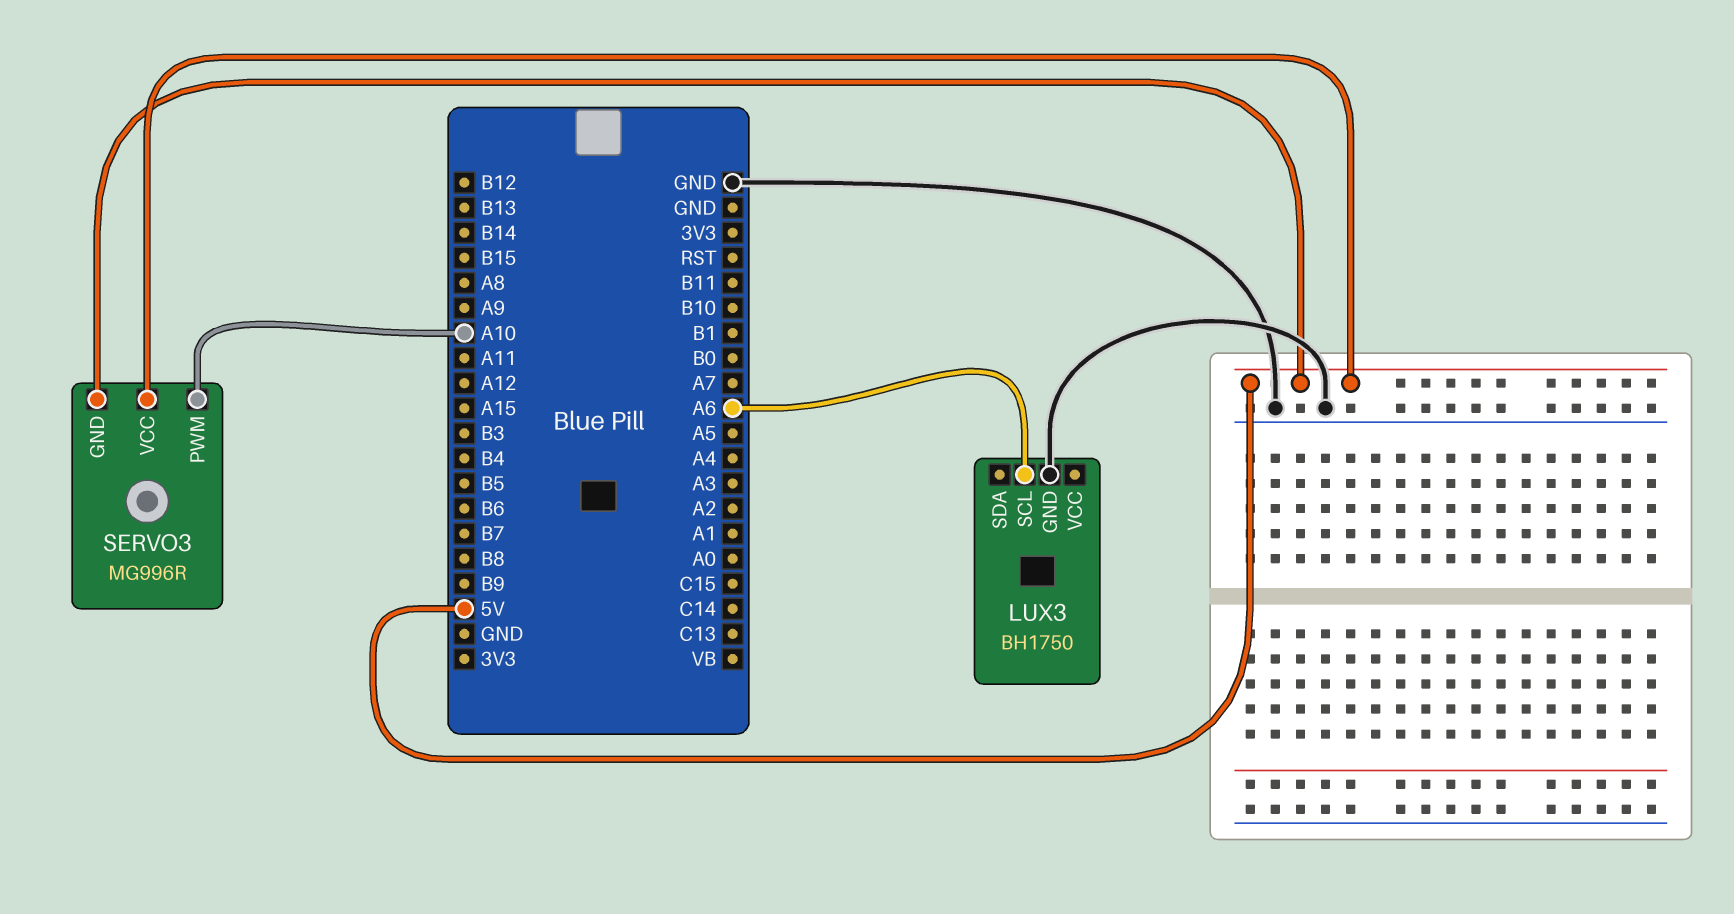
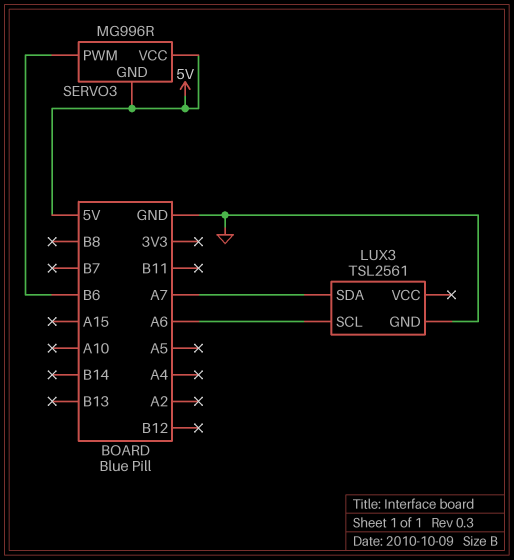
LUX3: BH1750 -> TSL2561
LUX3 pin SDA: none -> A7
SERVO3 pin PWM: A10 -> B6

